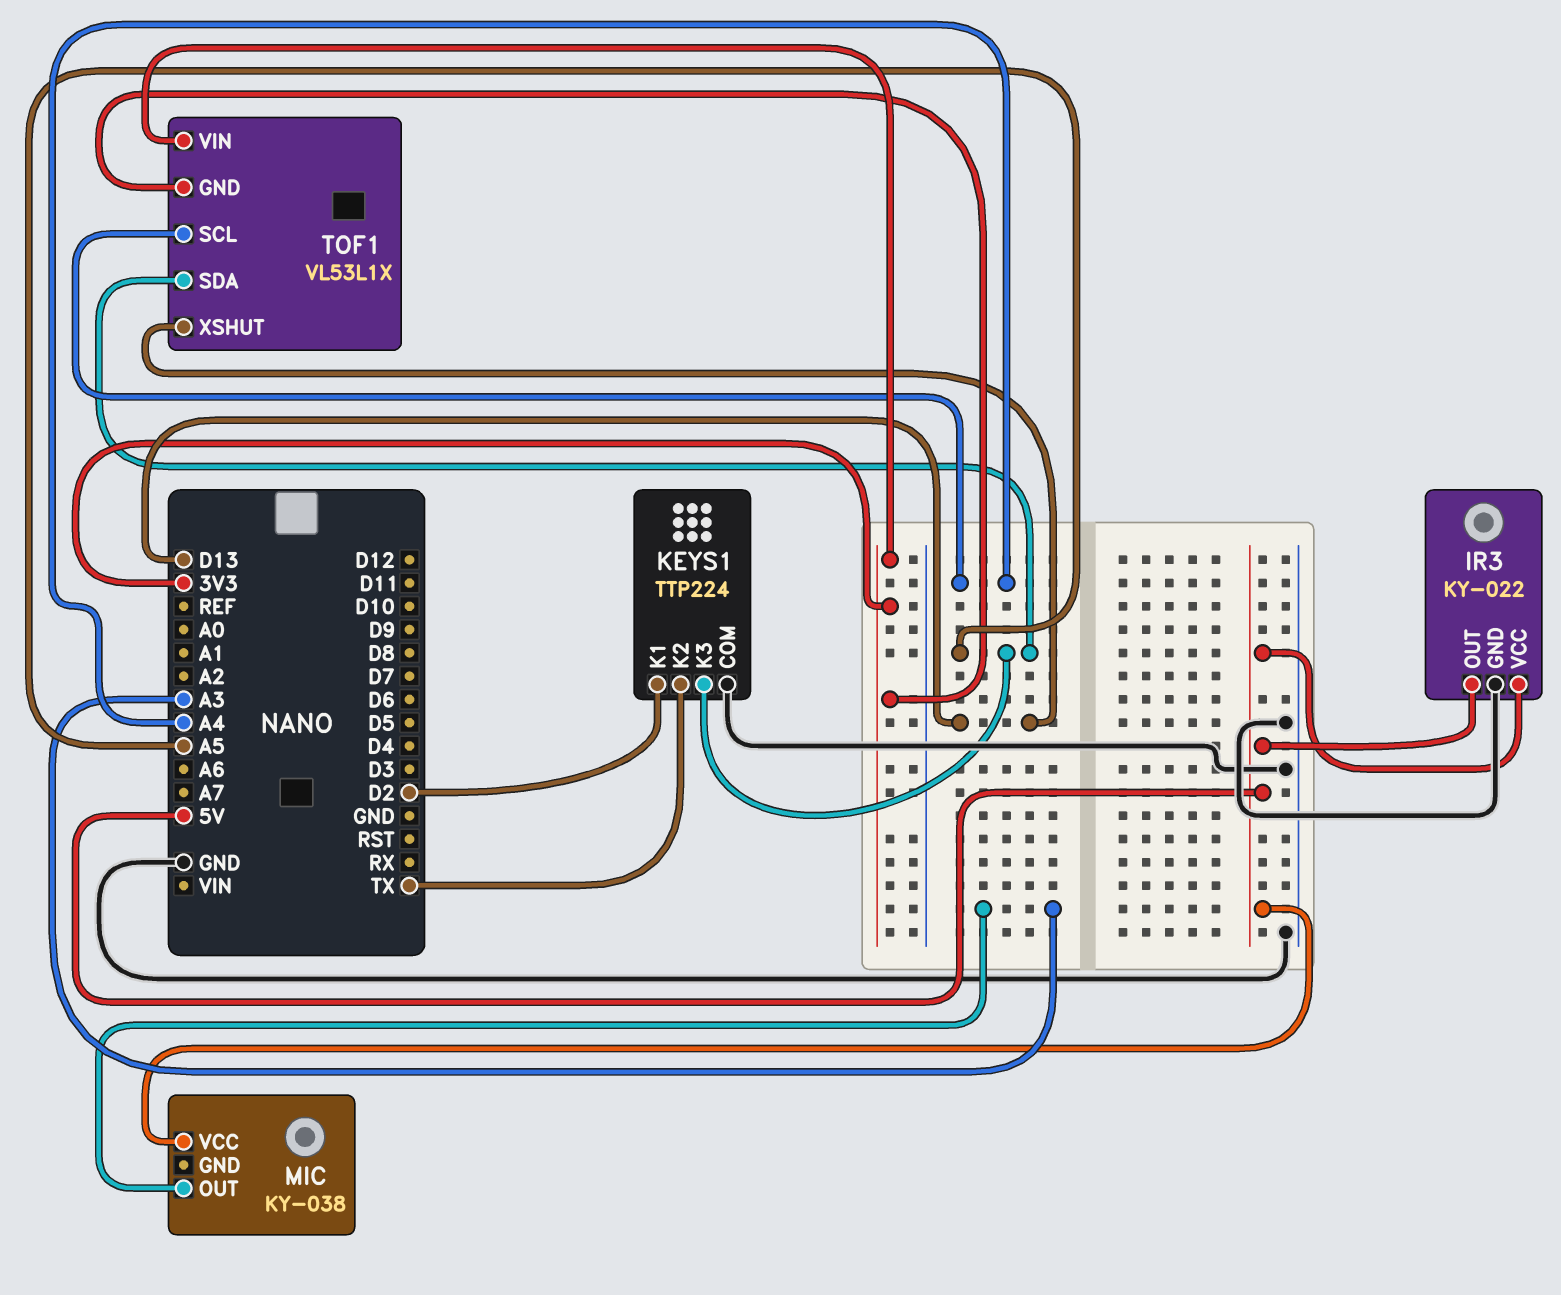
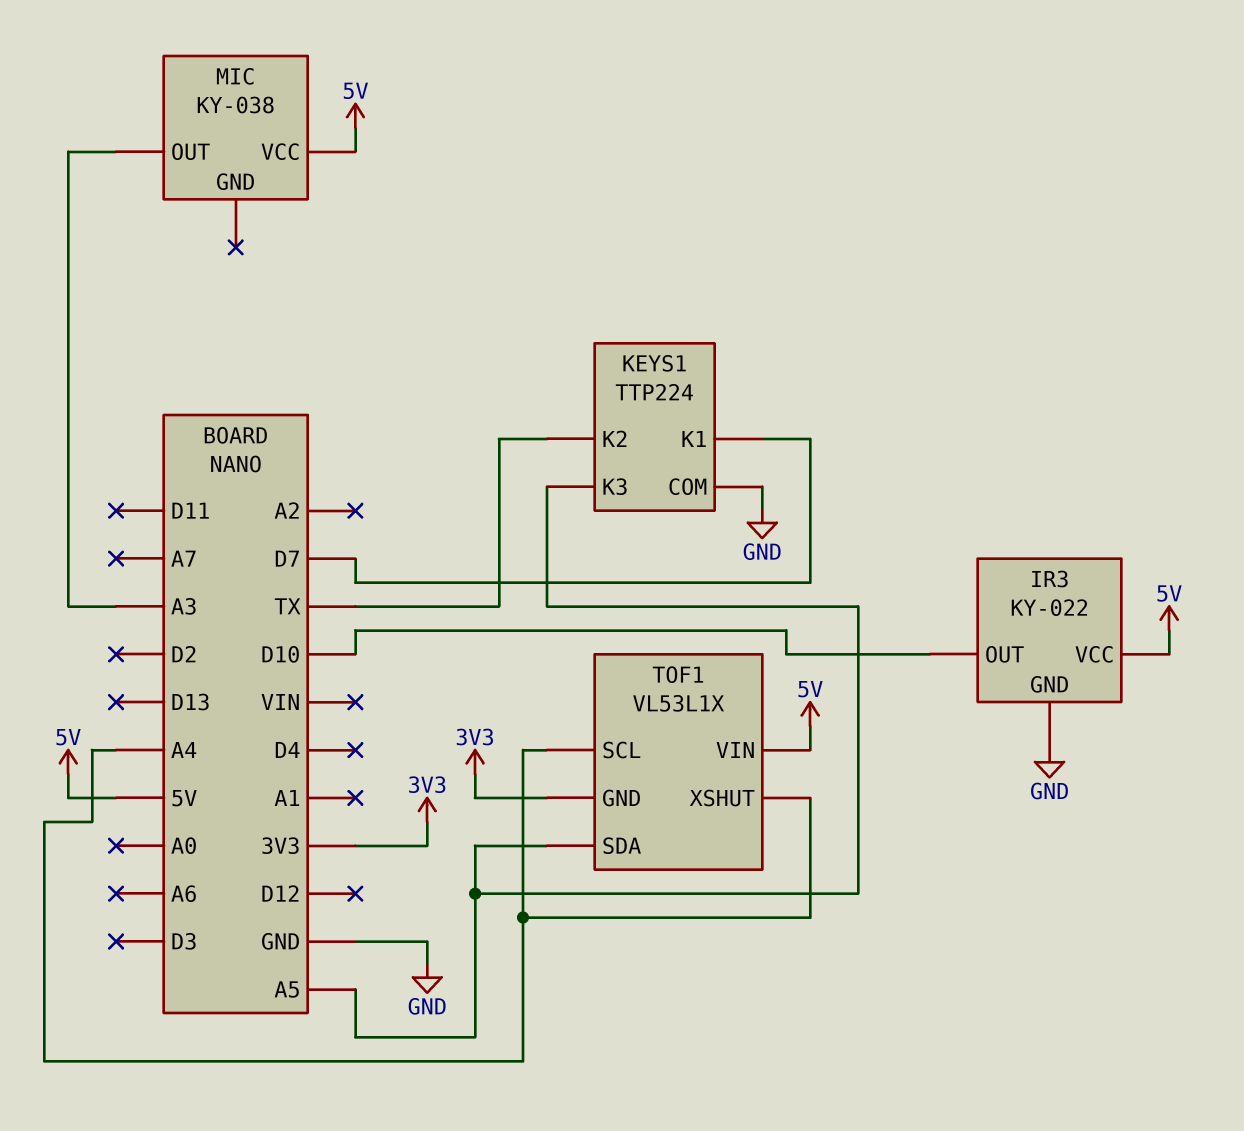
IR3 pin OUT: 5V -> D10
KEYS1 pin K1: D2 -> D7
TOF1 pin VIN: 3V3 -> 5V
TOF1 pin XSHUT: D13 -> A4

